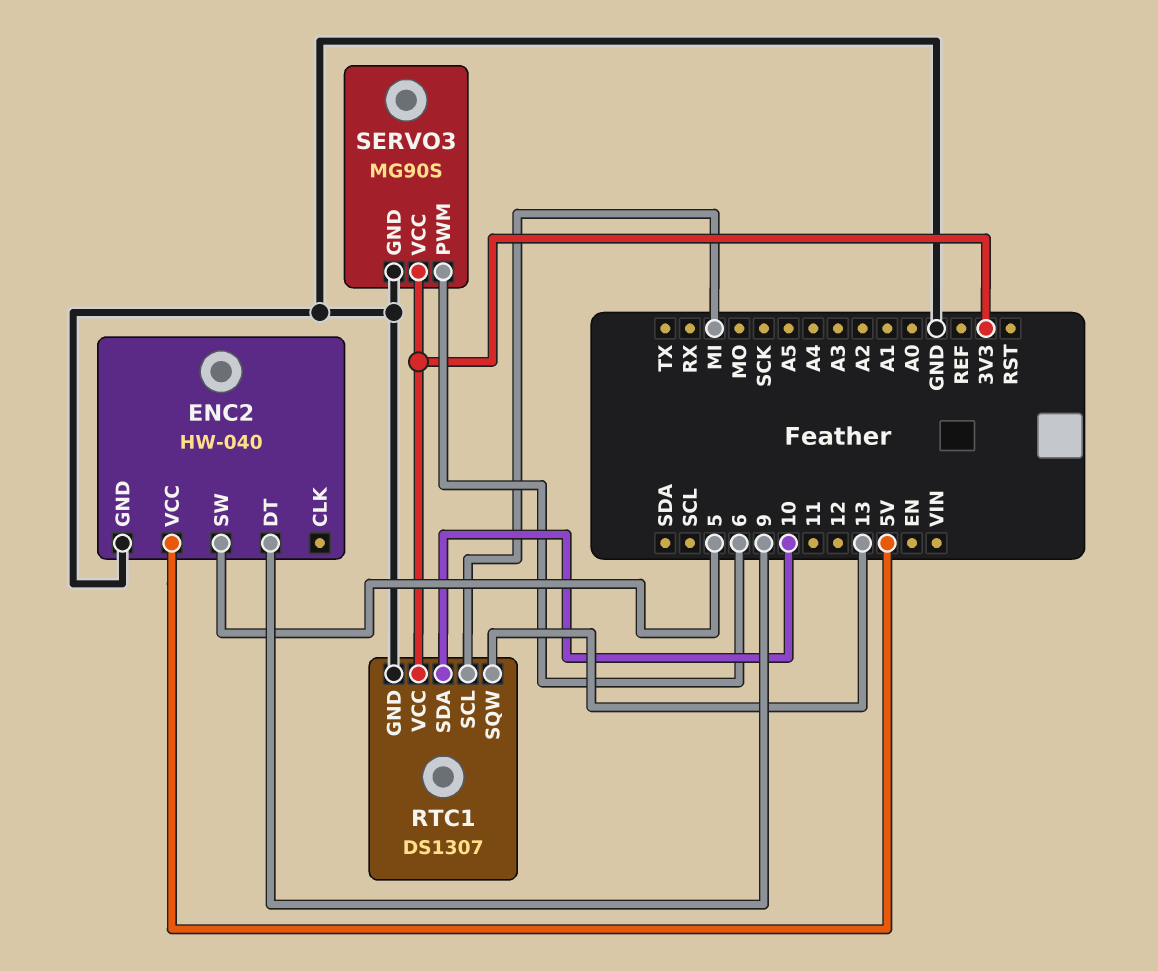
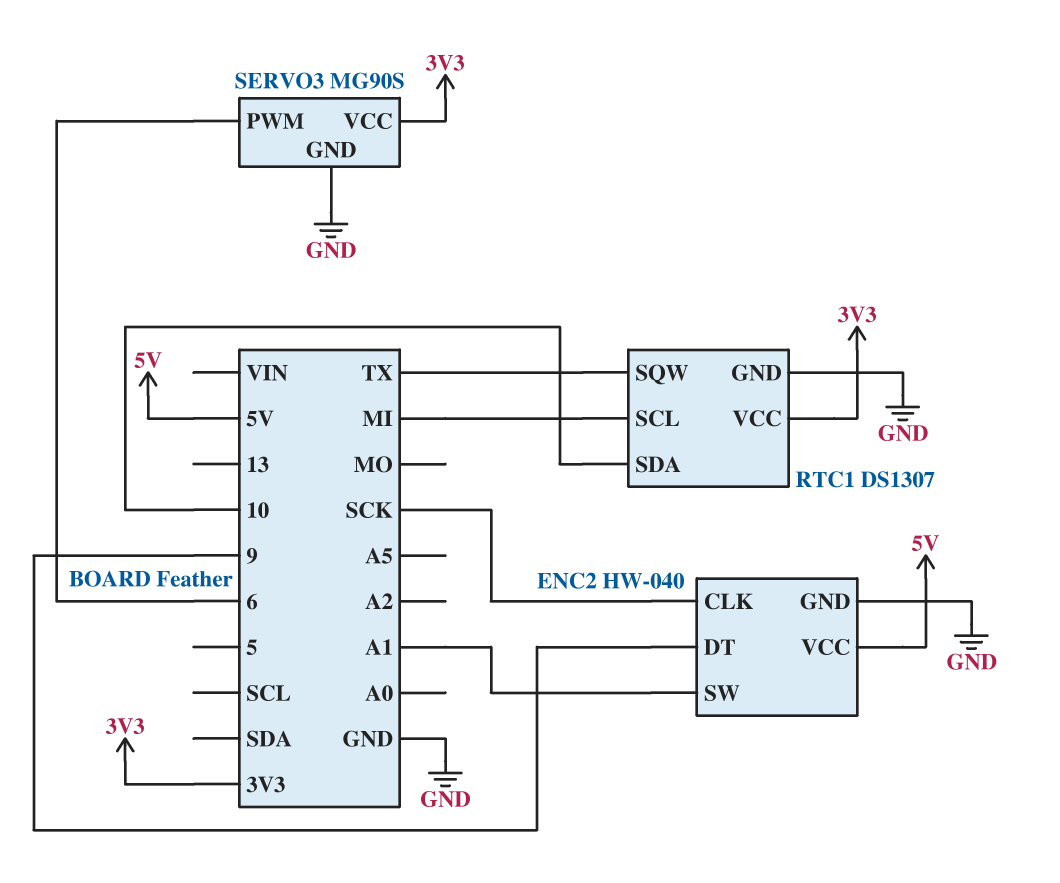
ENC2 pin CLK: none -> SCK
ENC2 pin SW: 5 -> A1
RTC1 pin SQW: 13 -> TX

